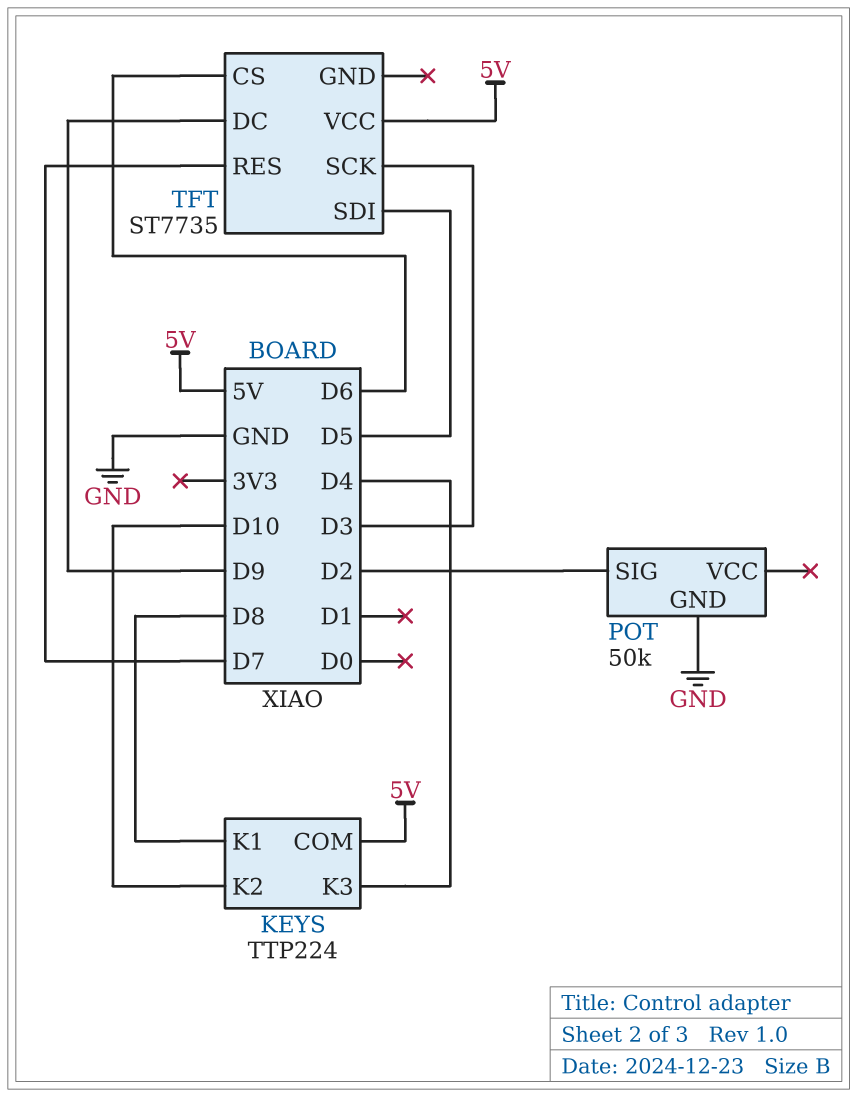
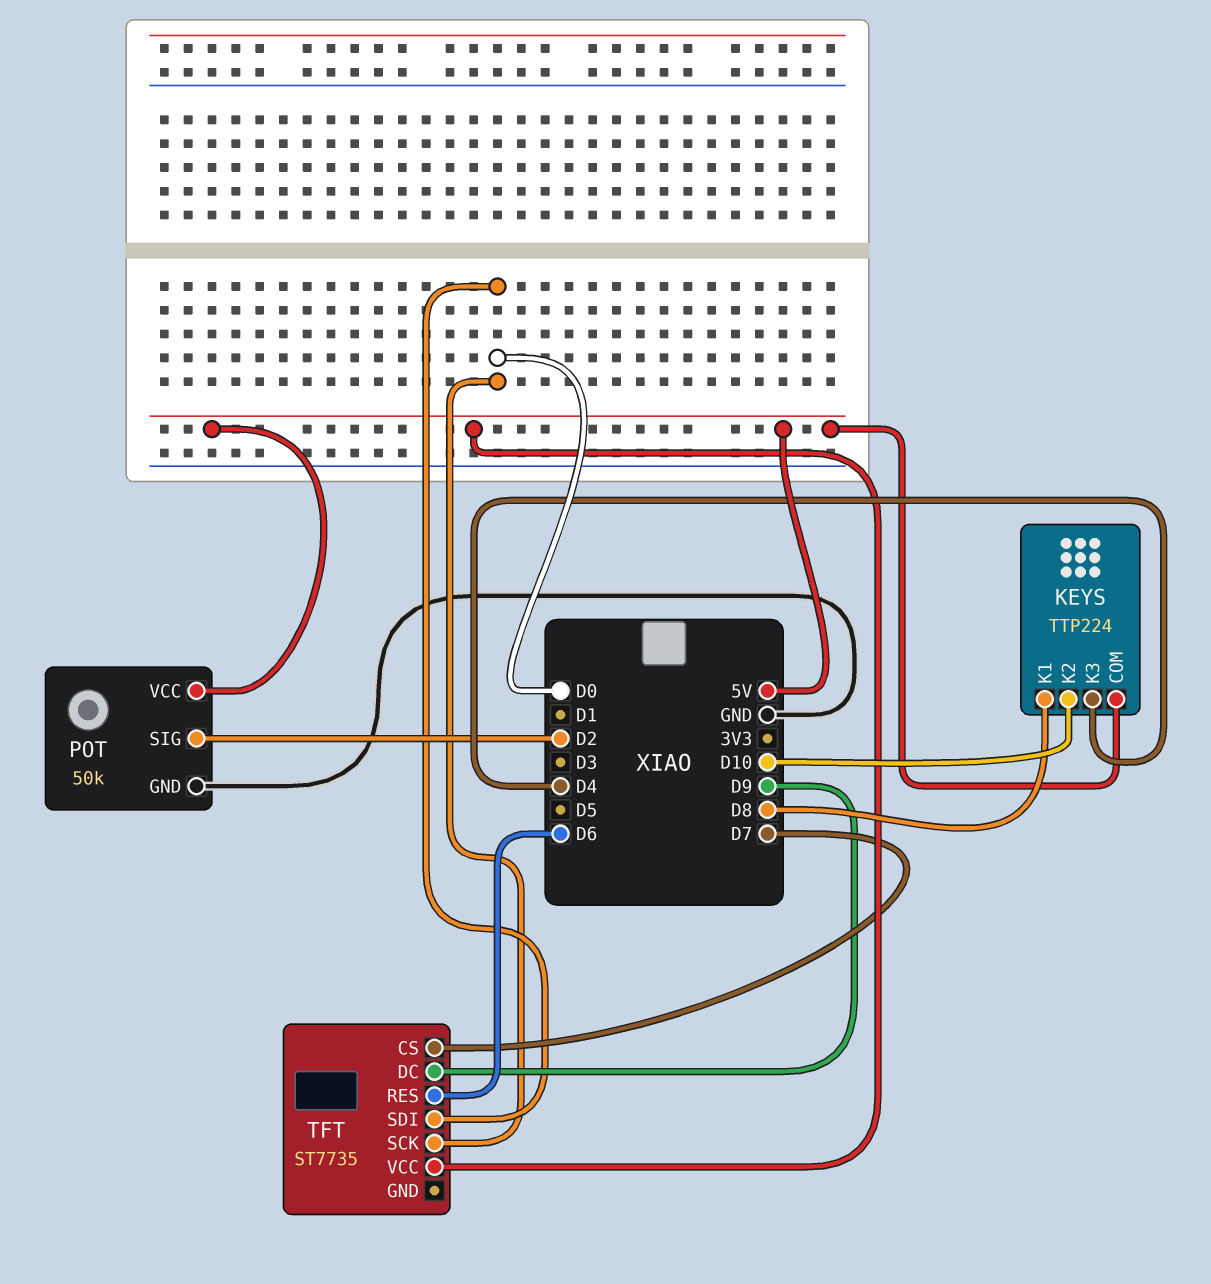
POT pin VCC: none -> 5V
TFT pin CS: D6 -> D7
TFT pin RES: D7 -> D6
TFT pin SCK: D3 -> D0
TFT pin SDI: D5 -> D0

